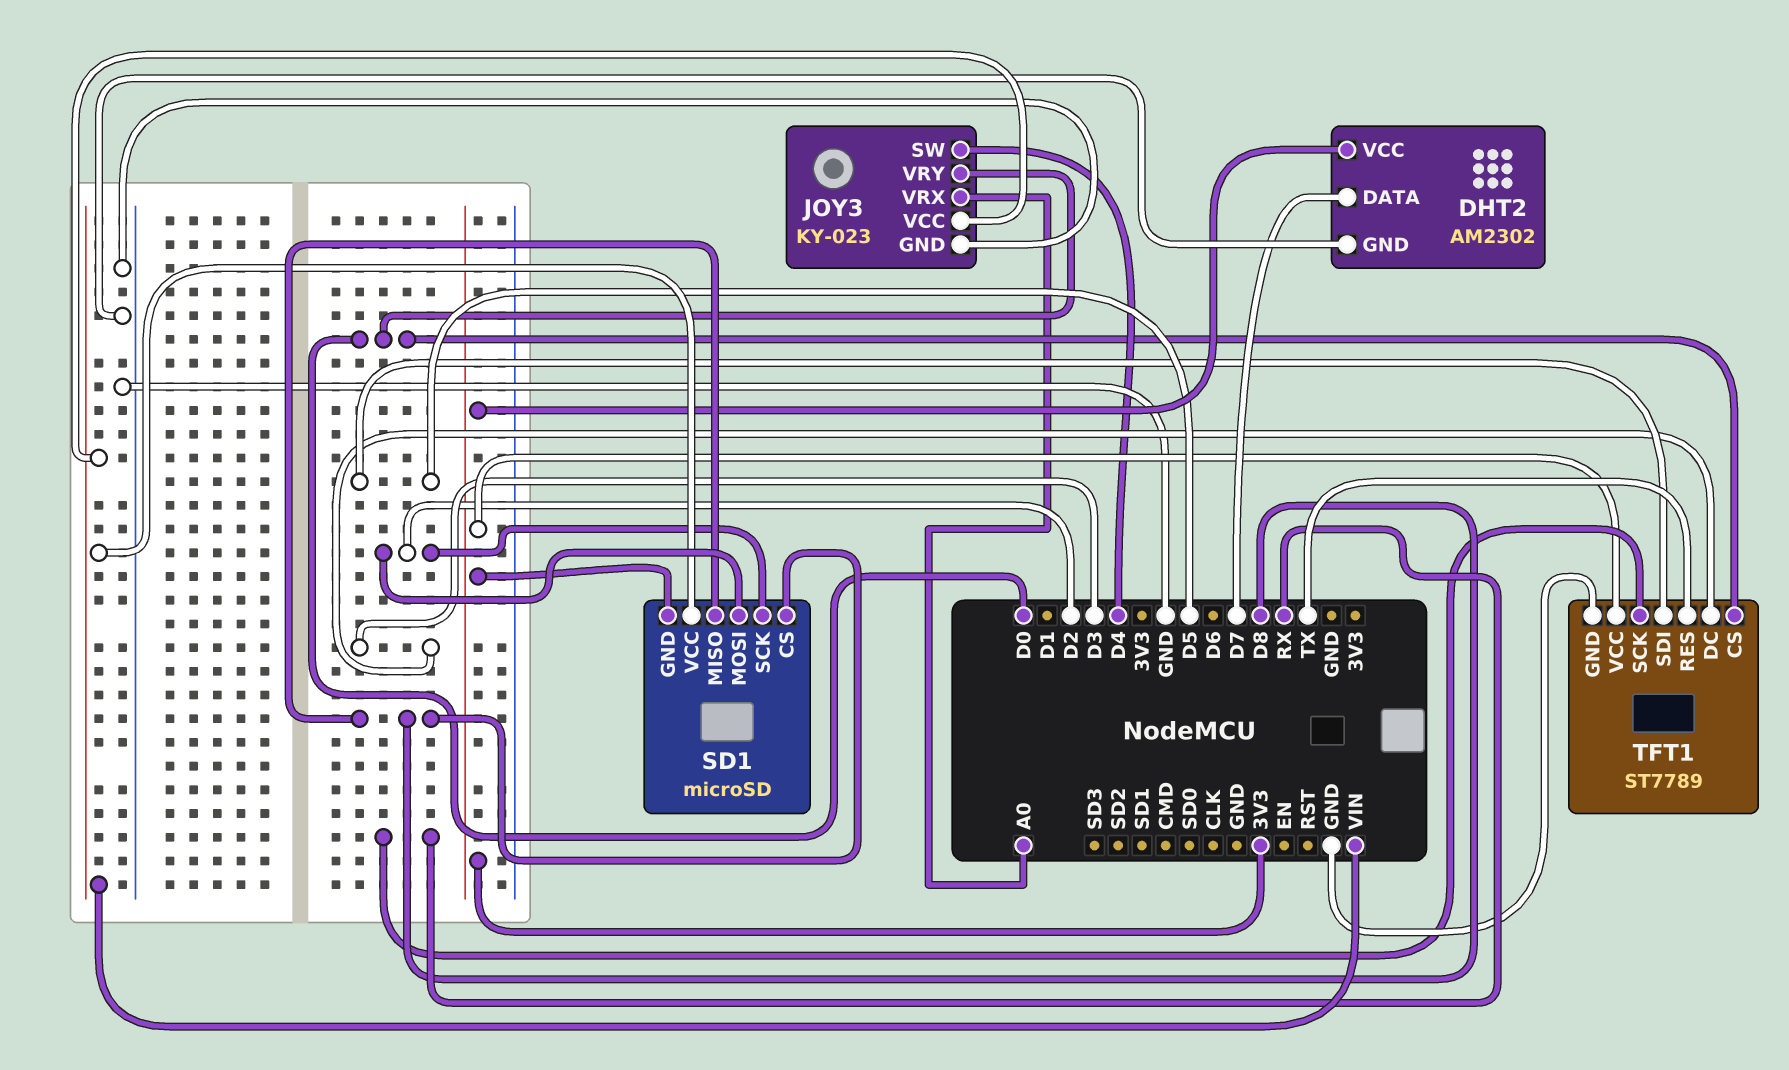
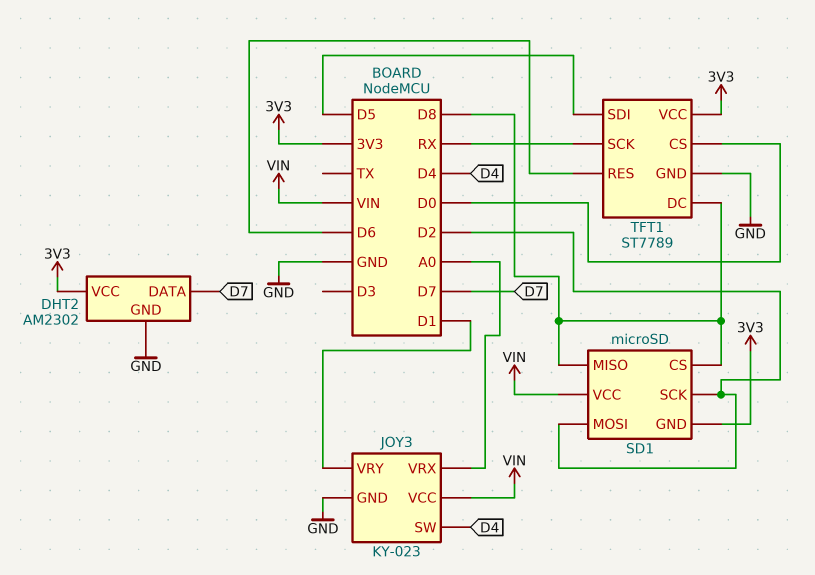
JOY3 pin VRY: D0 -> D1
TFT1 pin DC: D3 -> D8
TFT1 pin RES: TX -> D6

